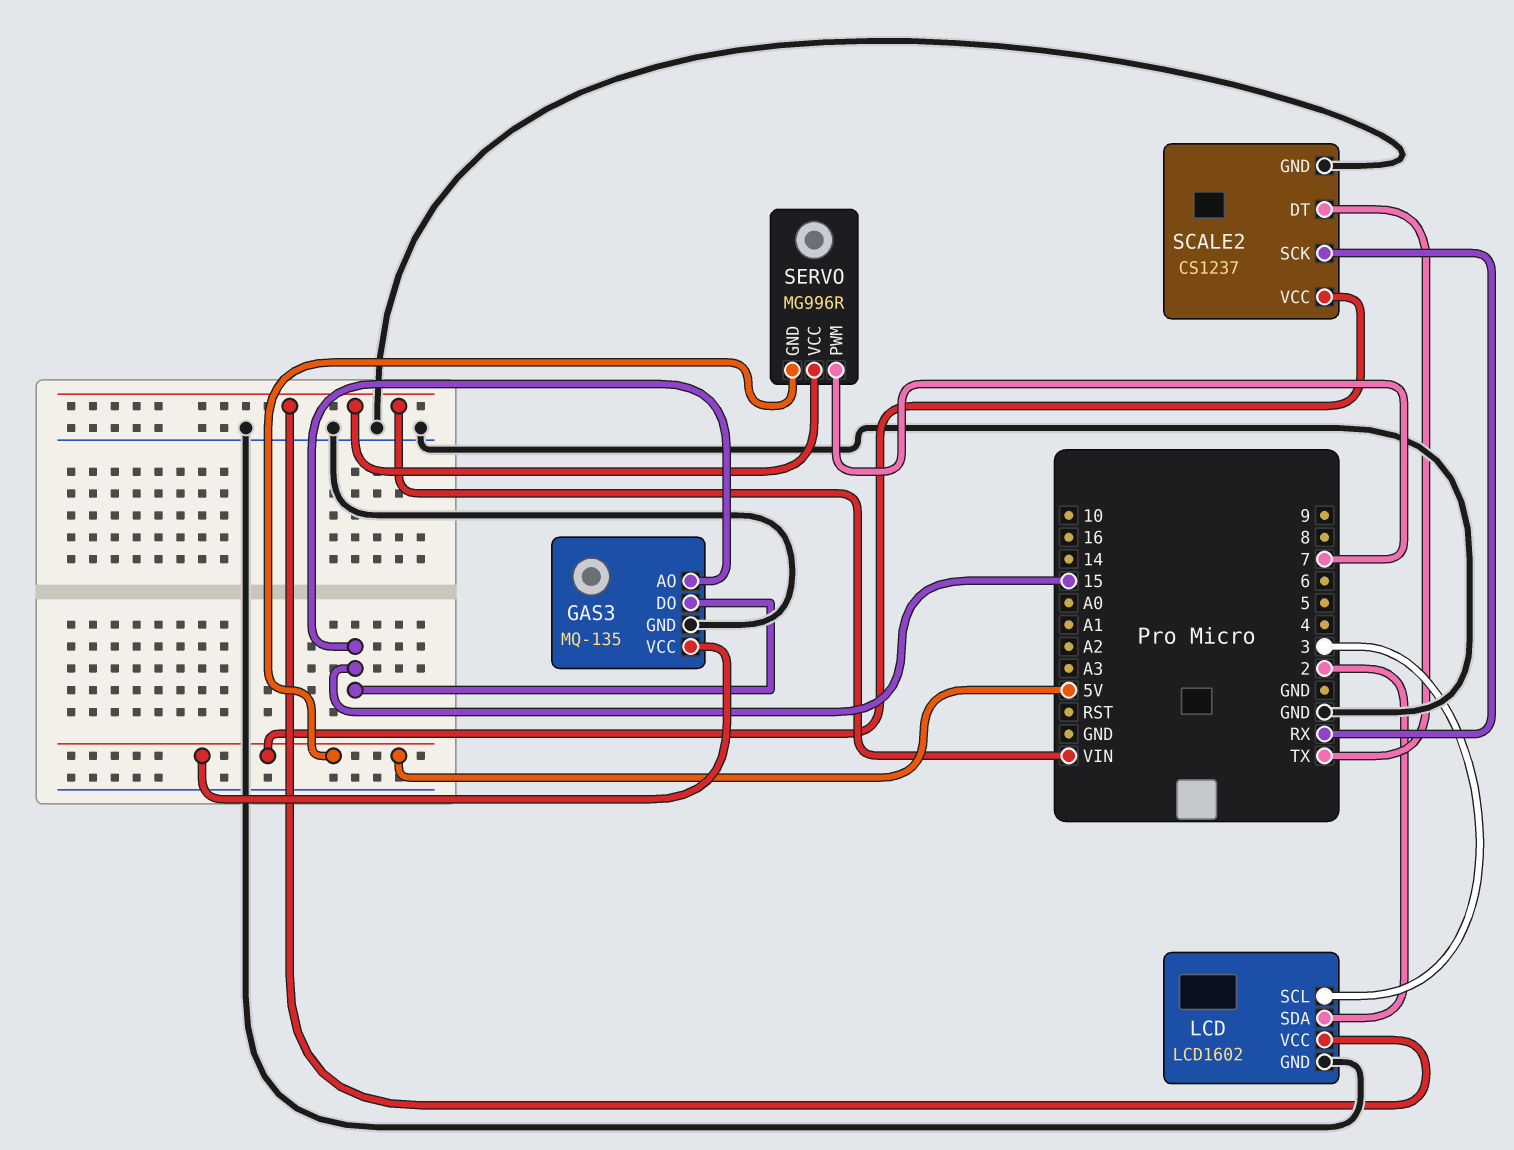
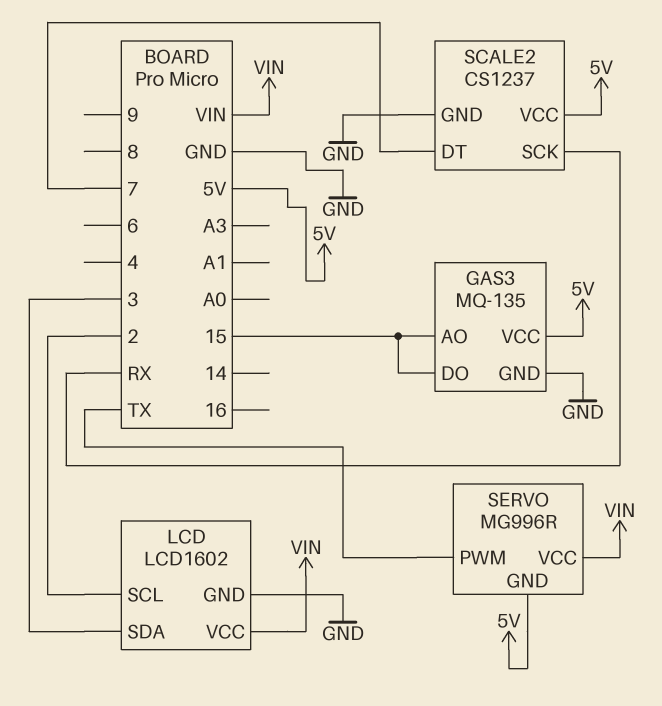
LCD pin SCL: 3 -> 2
LCD pin SDA: 2 -> 3
SCALE2 pin DT: TX -> 7
SERVO pin PWM: 7 -> TX

